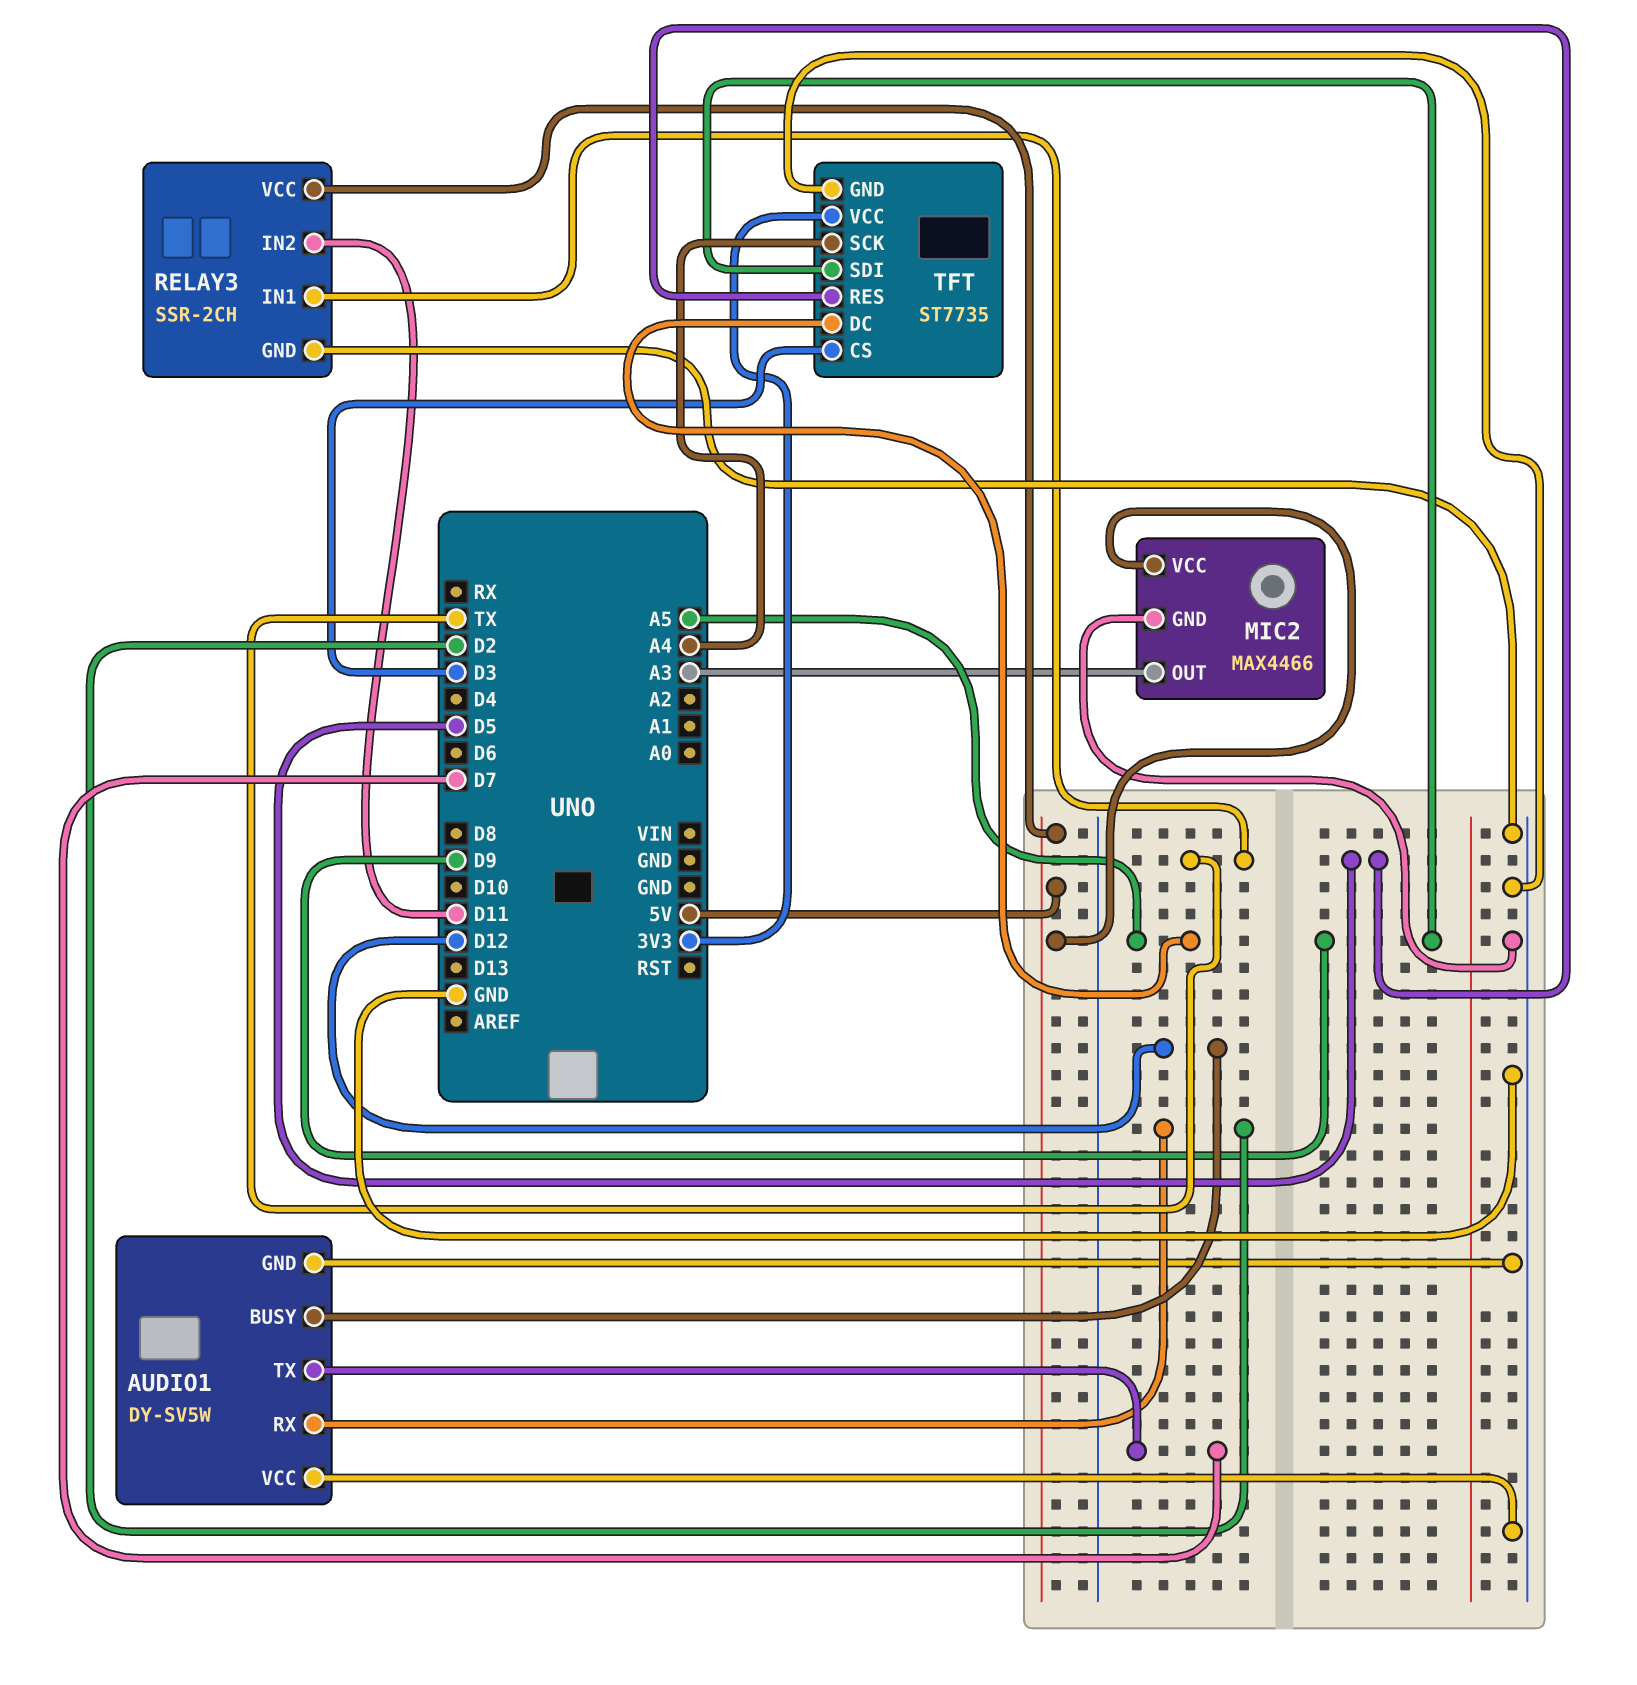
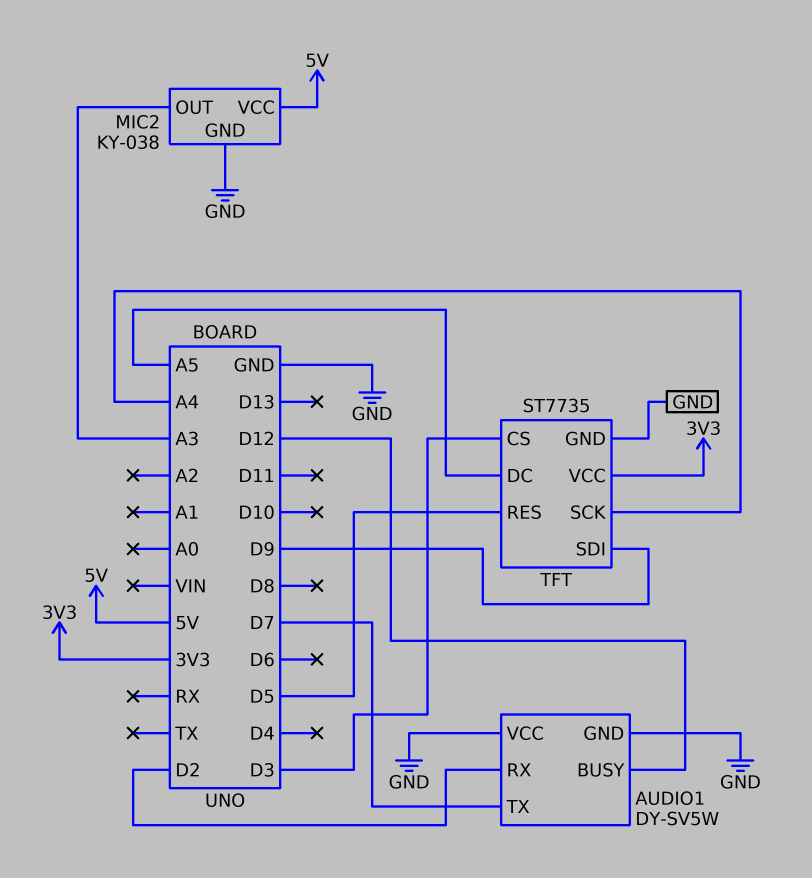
MIC2: MAX4466 -> KY-038
RELAY3: SSR-2CH -> none
RELAY3 pin GND: GND -> none
RELAY3 pin IN1: TX -> none
RELAY3 pin IN2: D11 -> none
RELAY3 pin VCC: 5V -> none

